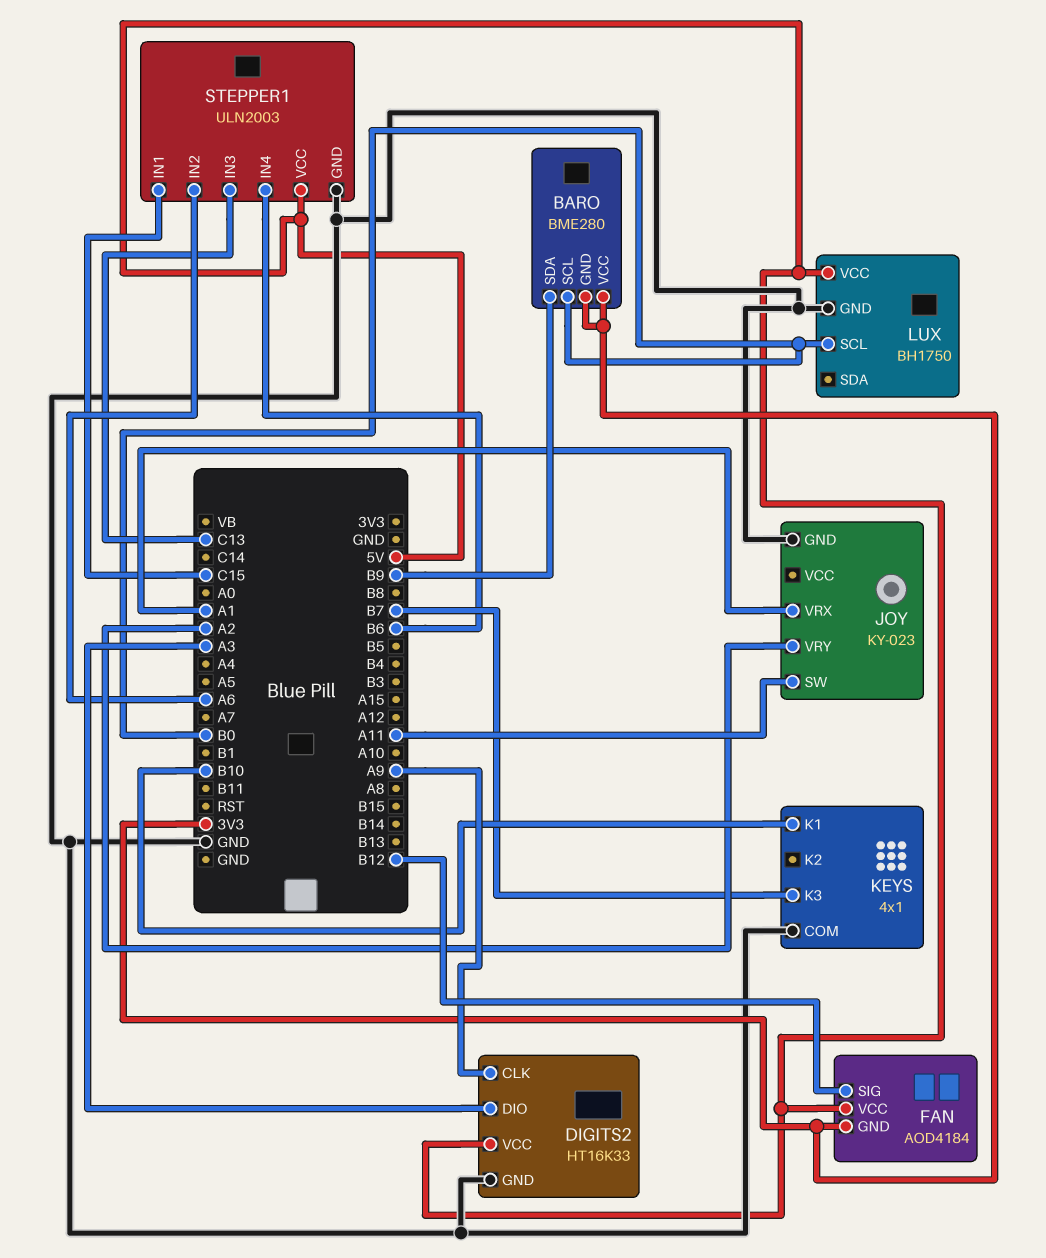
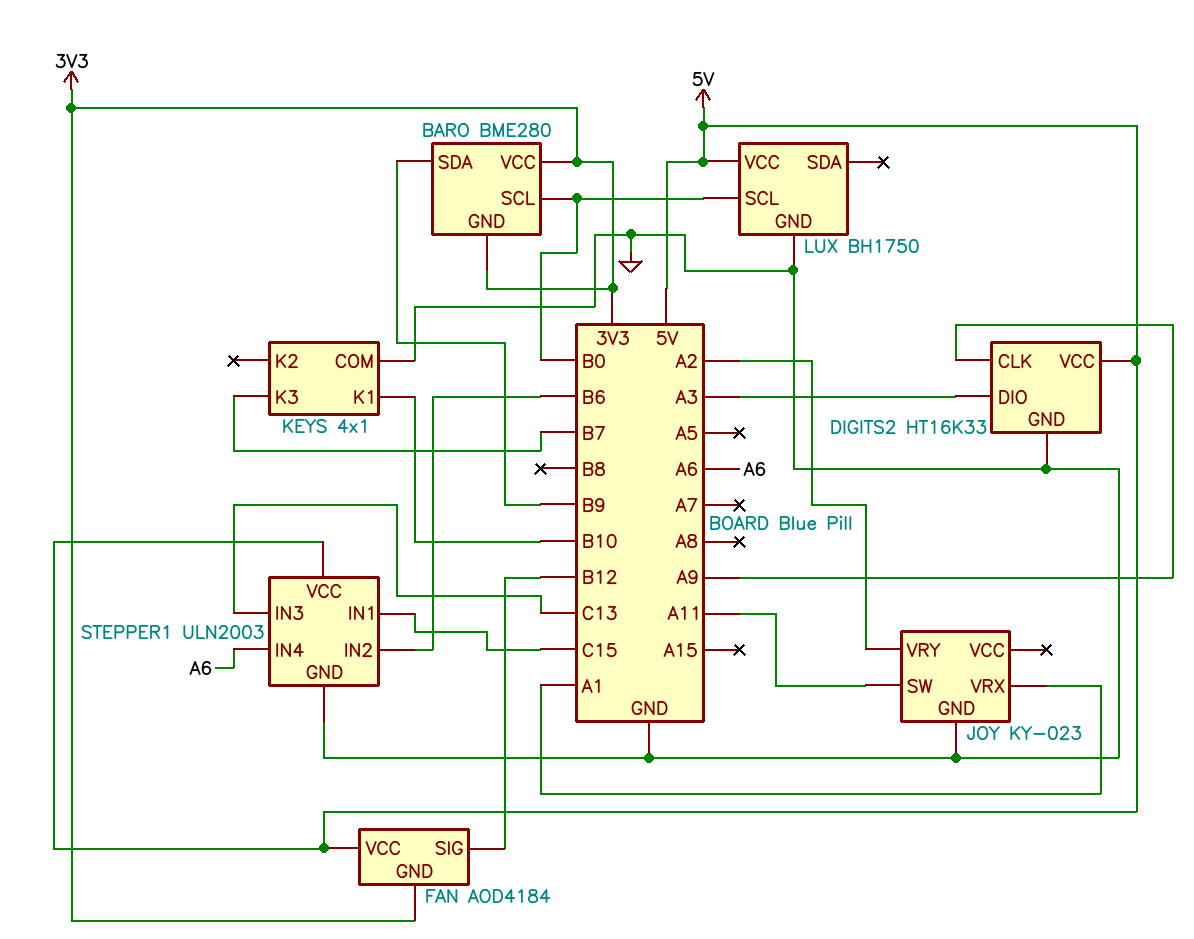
STEPPER1 pin IN2: A6 -> B6
STEPPER1 pin IN4: B6 -> A6

